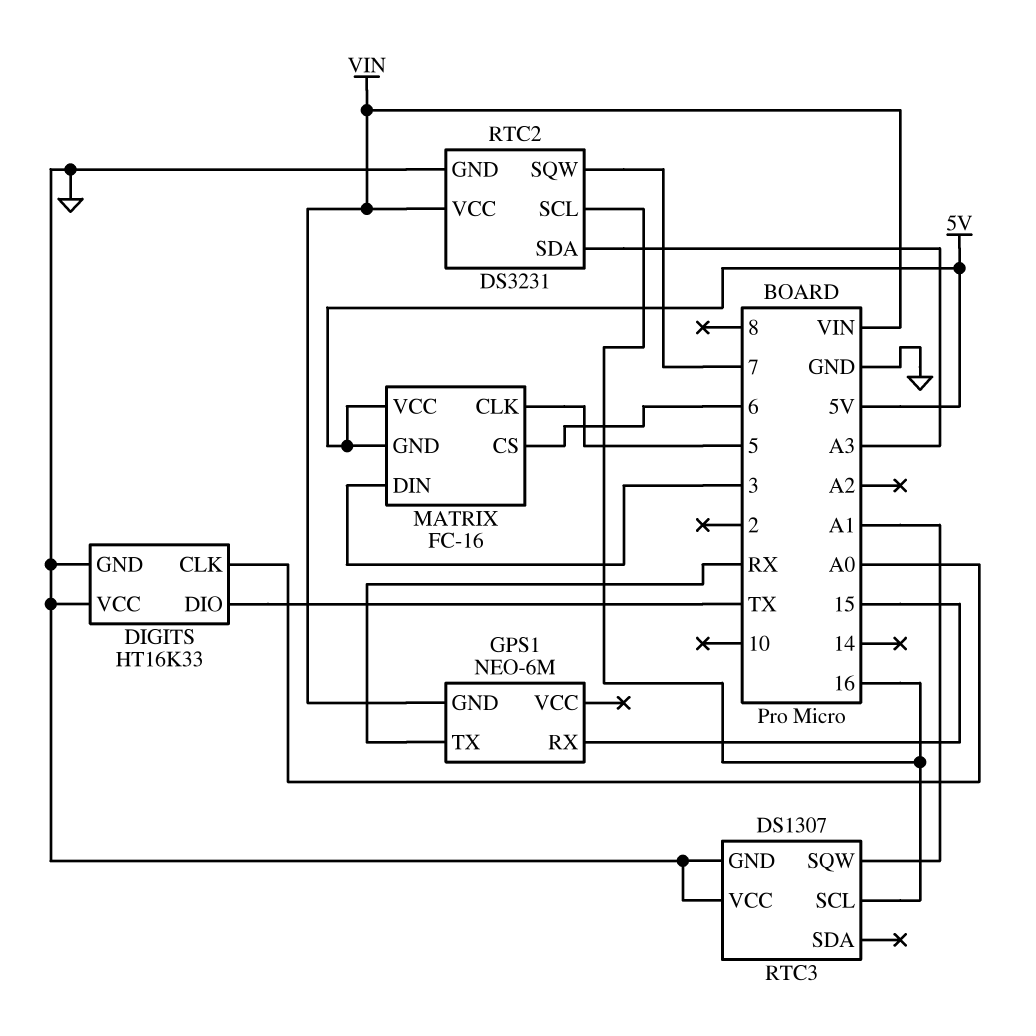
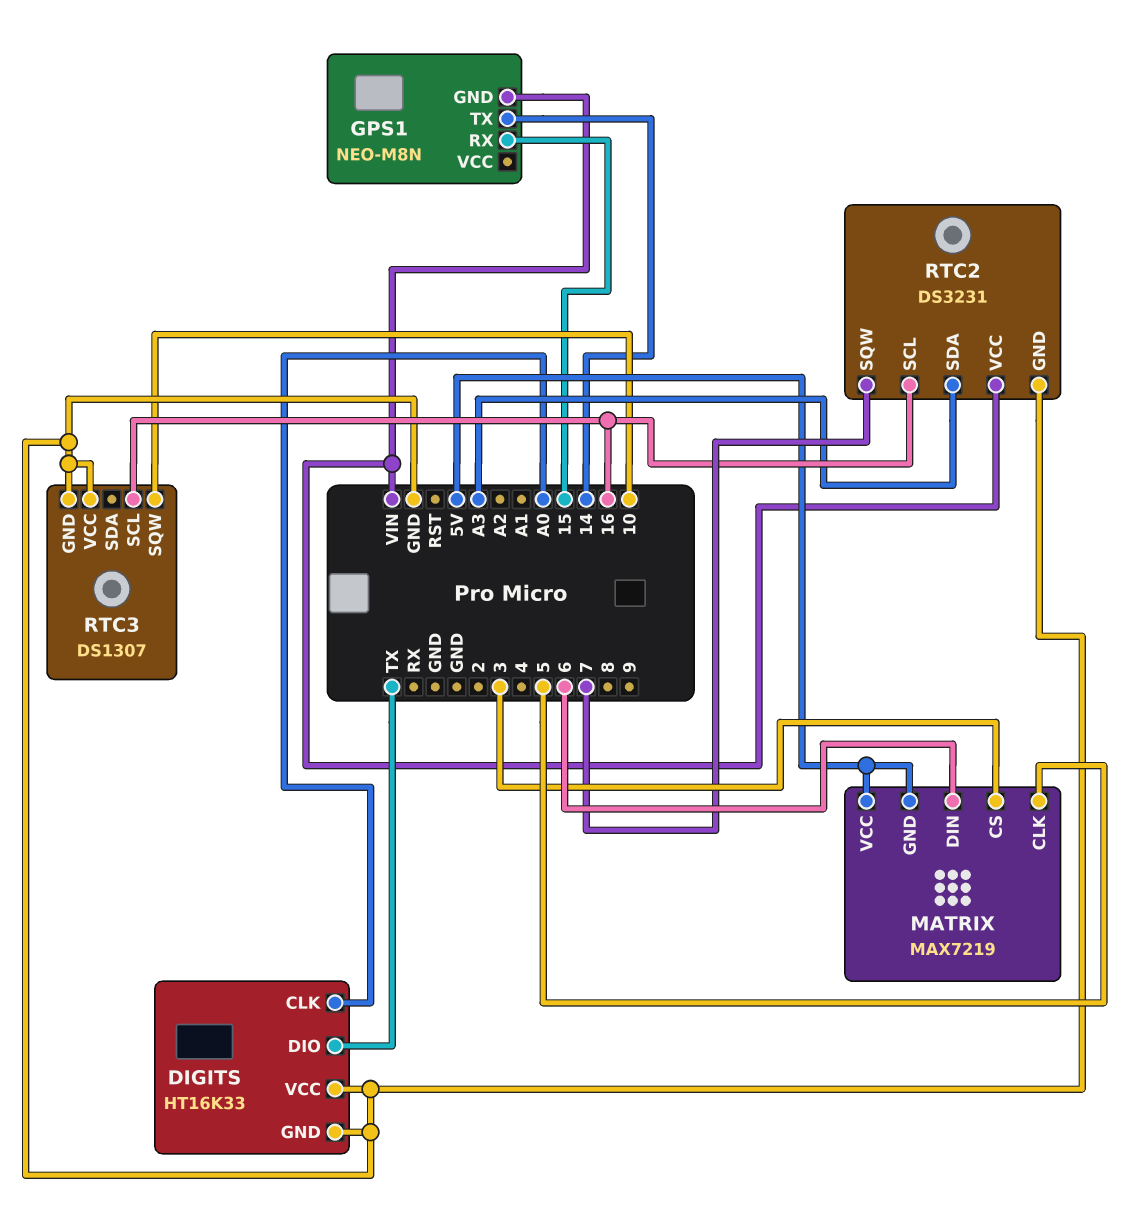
GPS1: NEO-6M -> NEO-M8N
GPS1 pin TX: RX -> 14
MATRIX: FC-16 -> MAX7219
MATRIX pin CS: 6 -> 3
MATRIX pin DIN: 3 -> 6
RTC3 pin SQW: A1 -> 10

